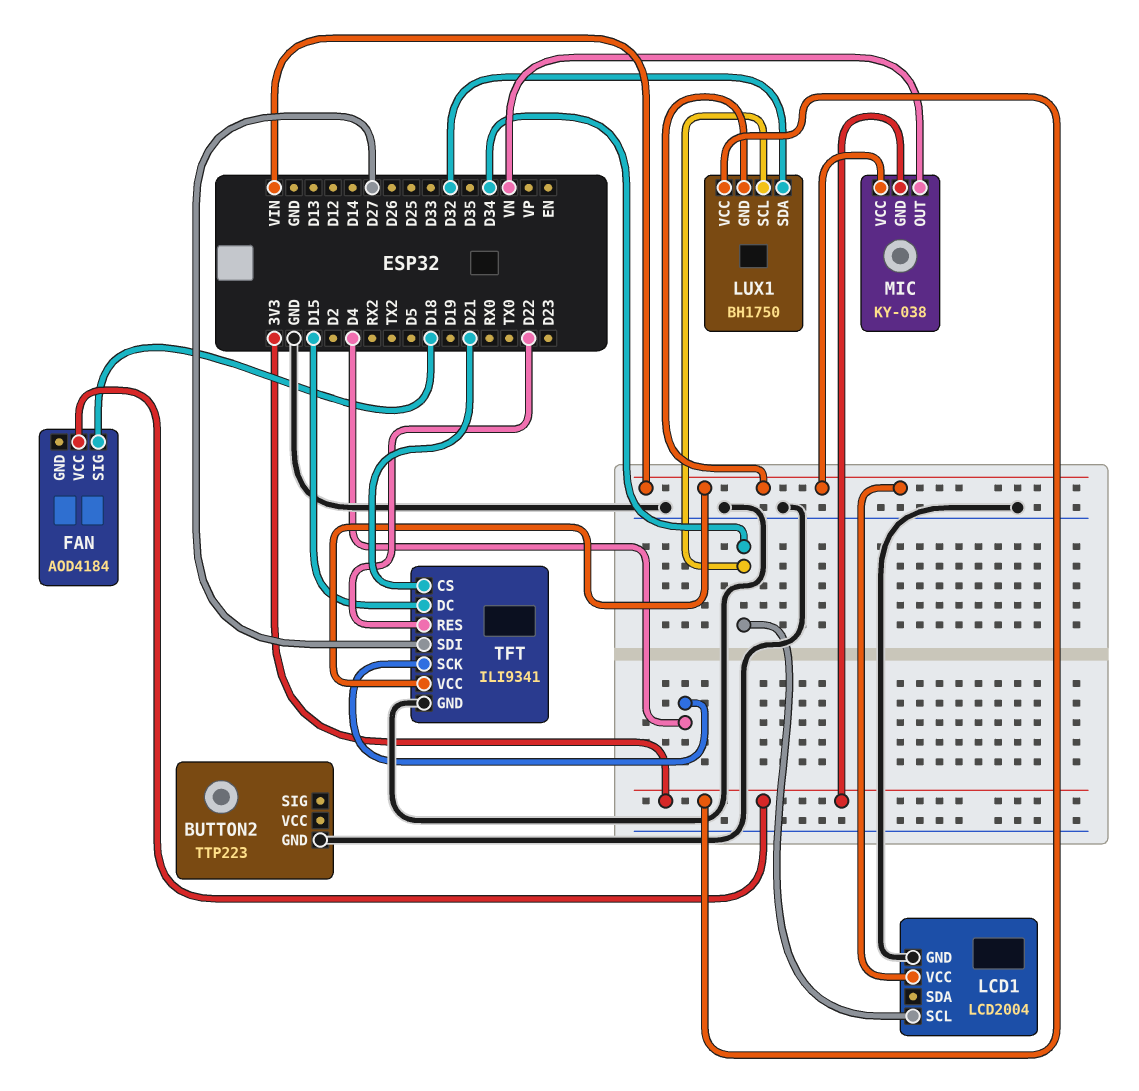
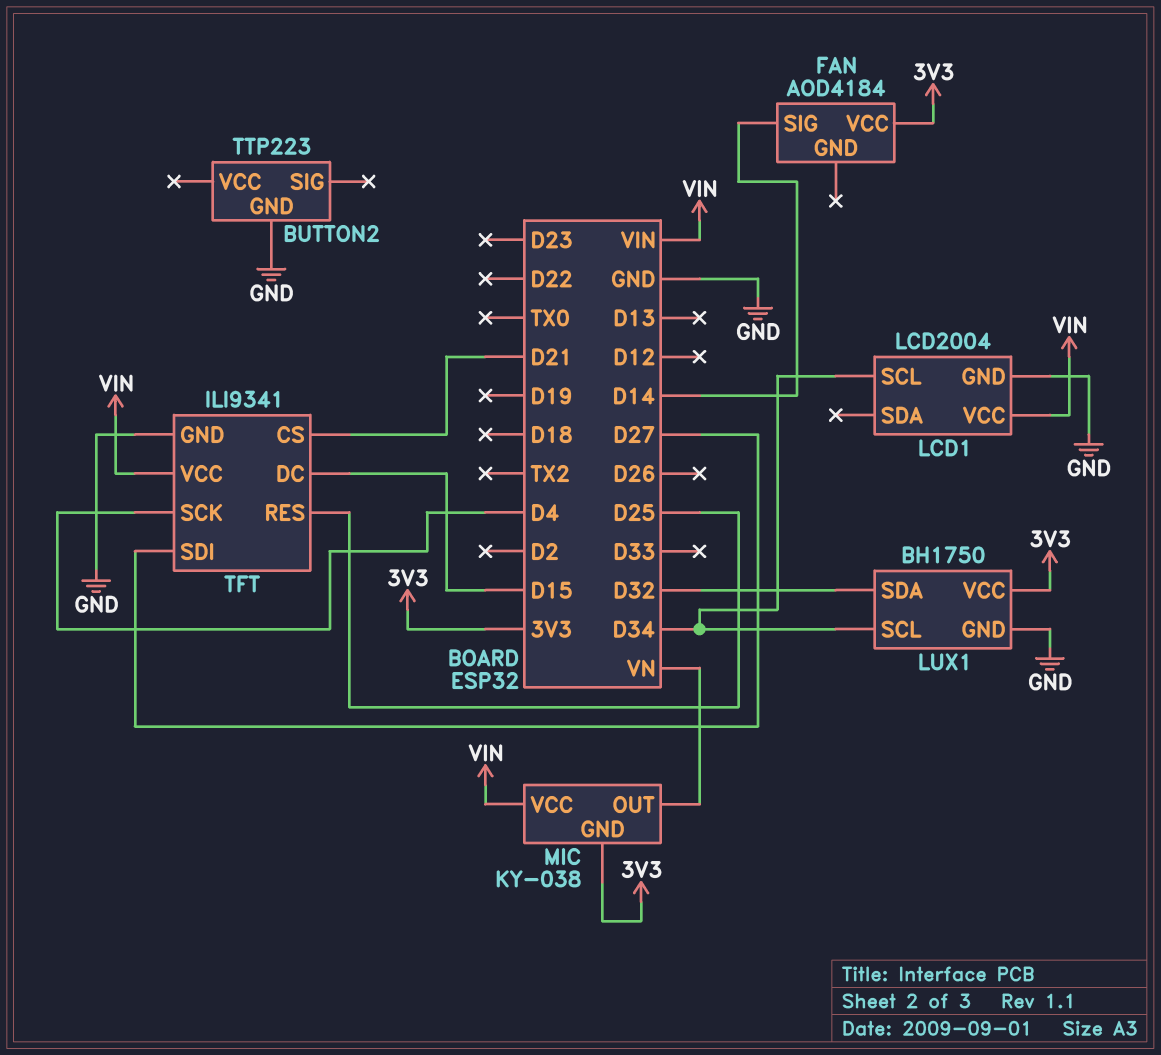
FAN pin SIG: D18 -> D14
LUX1 pin GND: VIN -> GND
TFT pin RES: D22 -> D25

